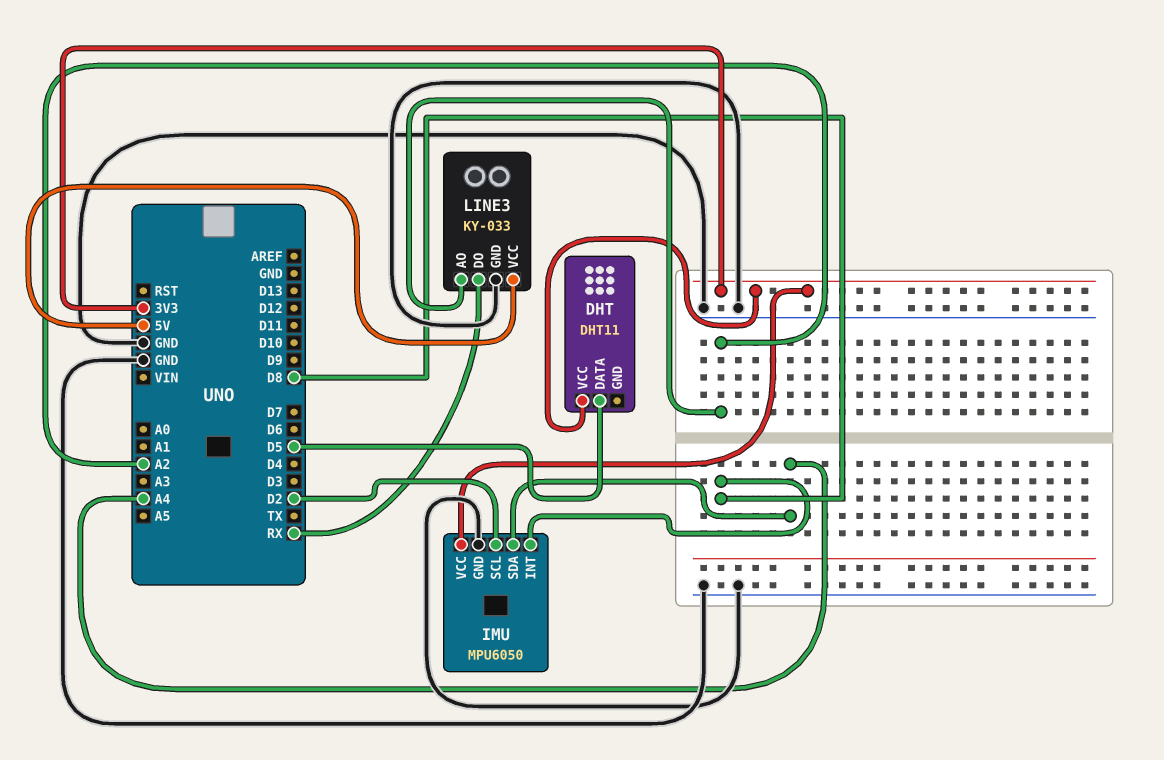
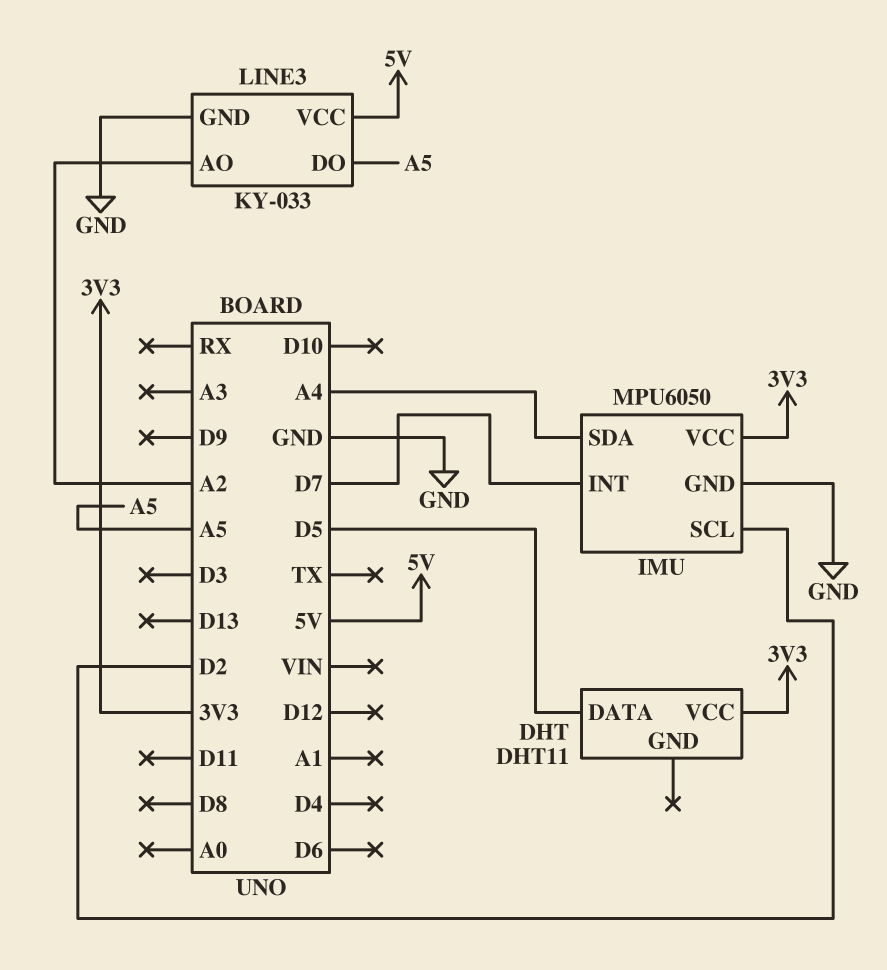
IMU pin INT: D8 -> D7
LINE3 pin DO: RX -> A5

